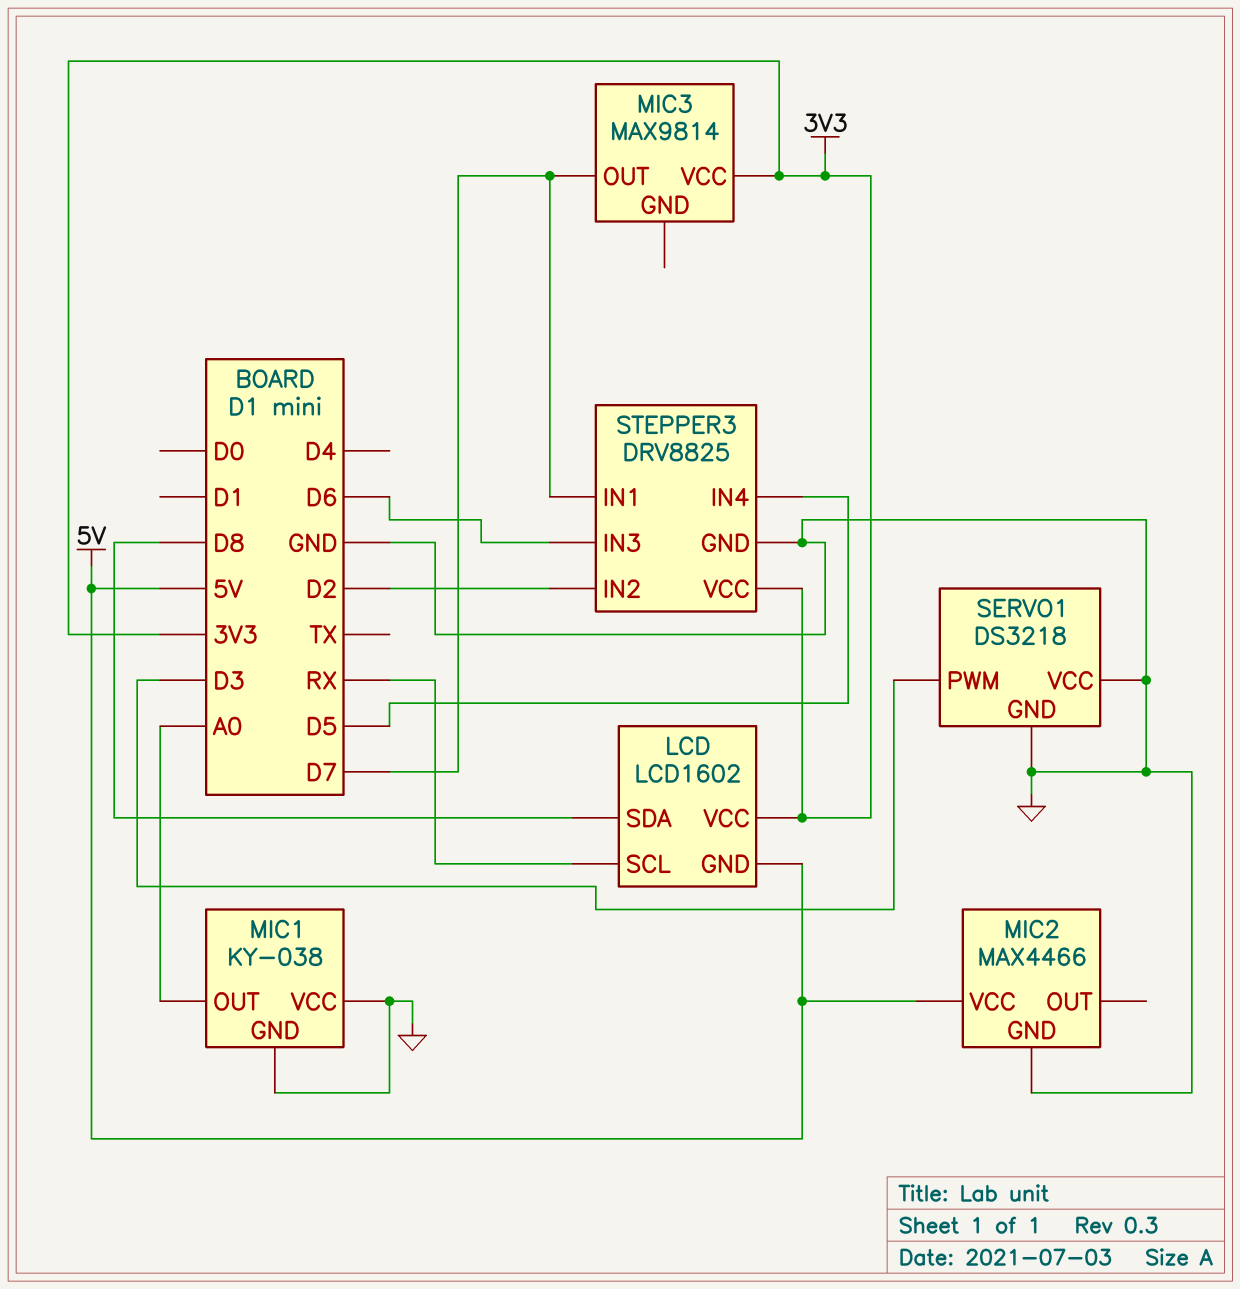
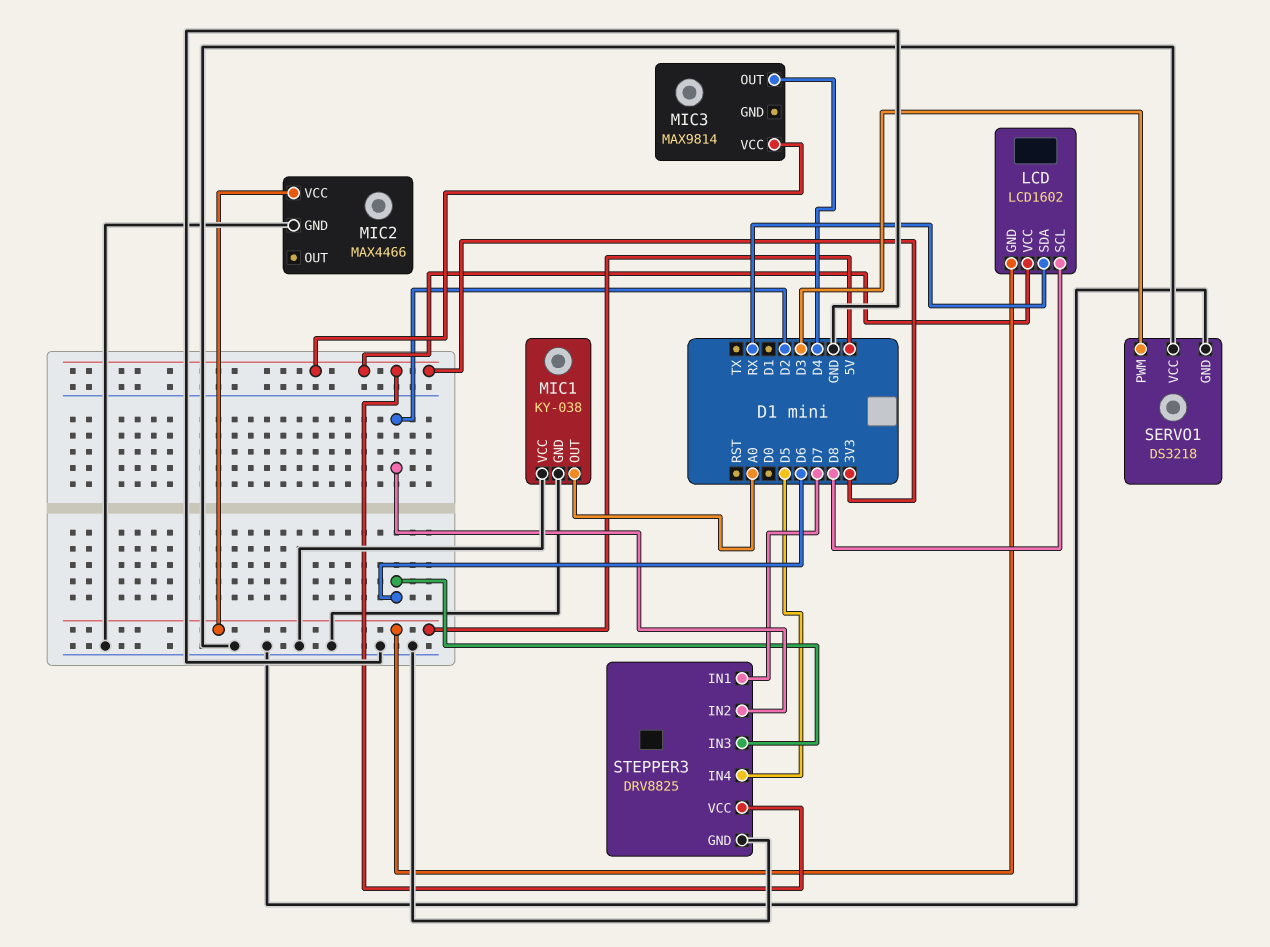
LCD pin SCL: RX -> D8
LCD pin SDA: D8 -> RX
MIC3 pin OUT: D7 -> D4

